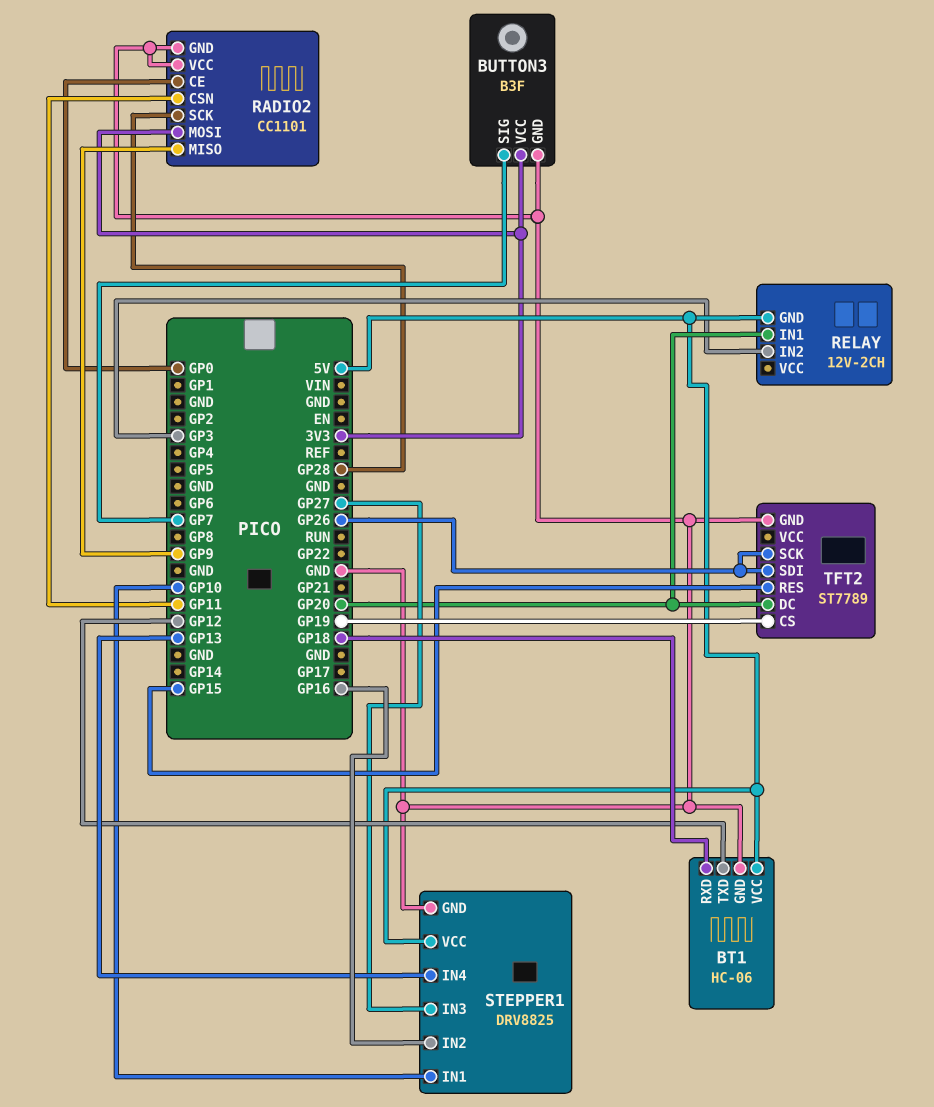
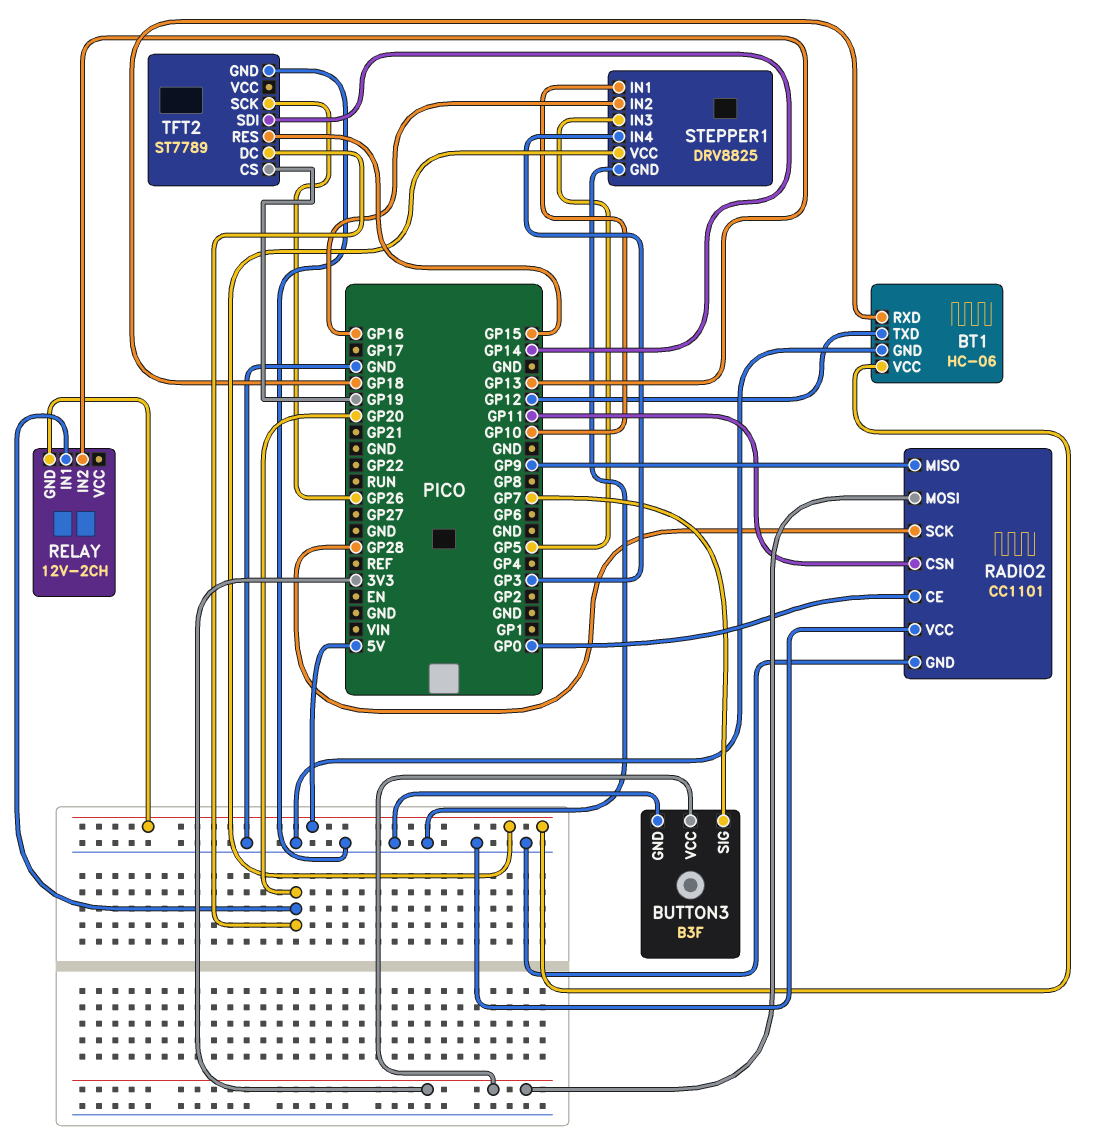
RELAY pin IN2: GP3 -> GP13
STEPPER1 pin IN3: GP27 -> GP5
STEPPER1 pin IN4: GP13 -> GP3
TFT2 pin SDI: GP26 -> GP14

